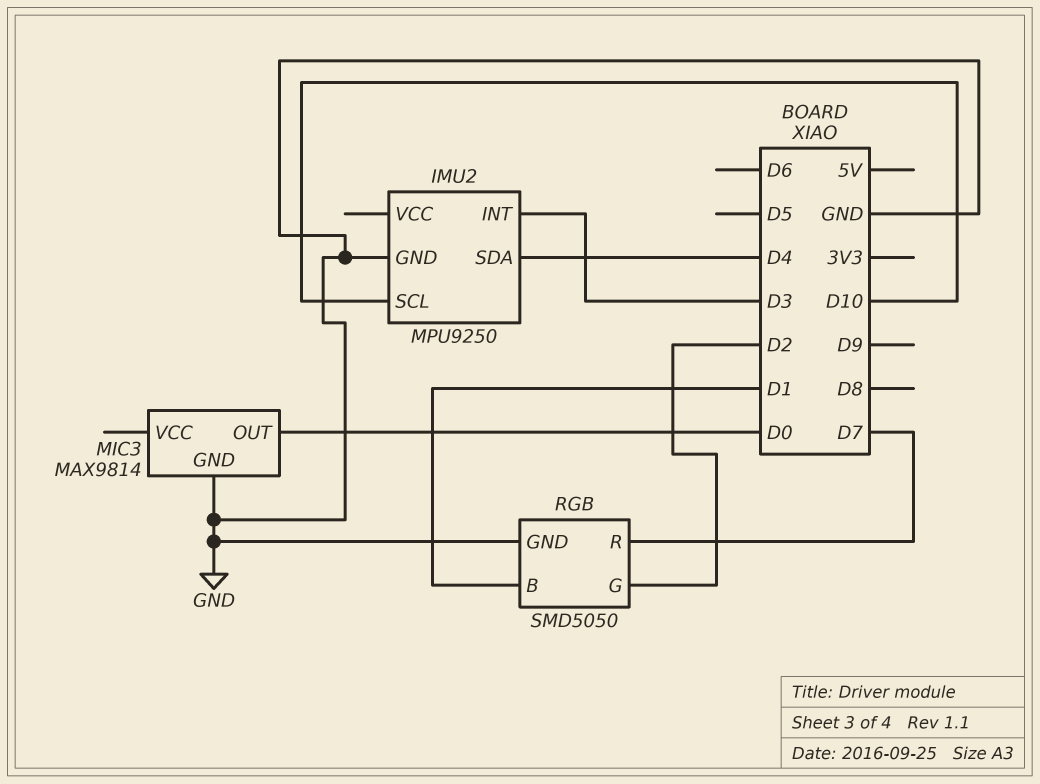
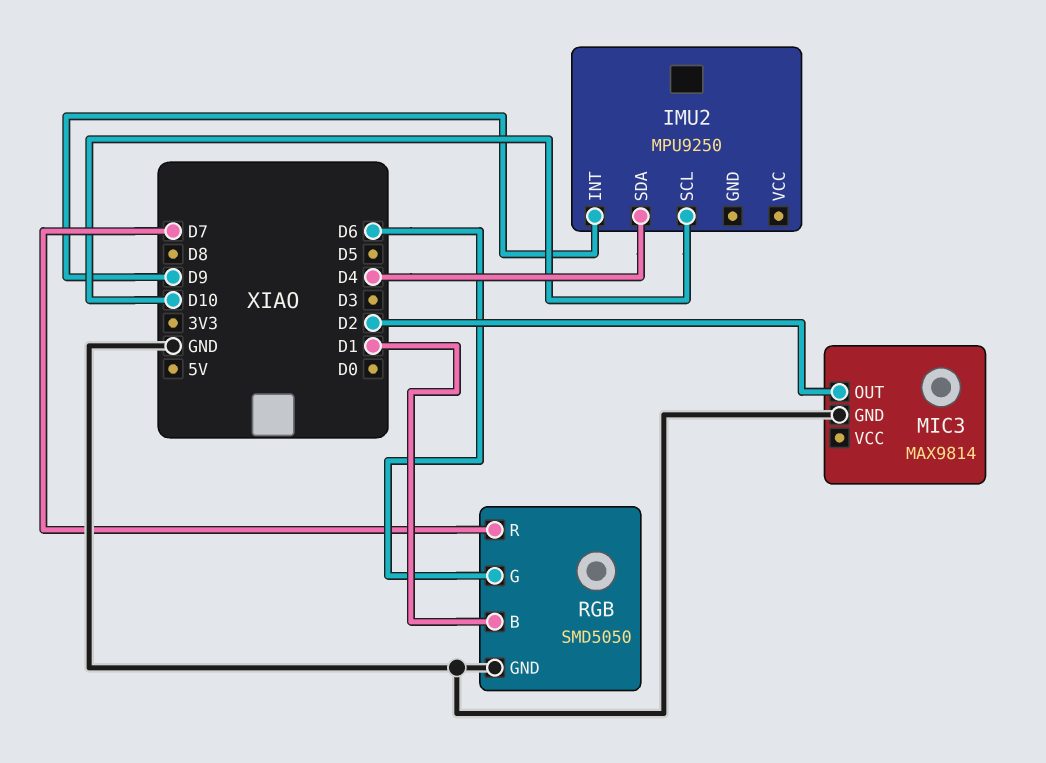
IMU2 pin GND: GND -> none
IMU2 pin INT: D3 -> D9
MIC3 pin OUT: D0 -> D2
RGB pin G: D2 -> D6

